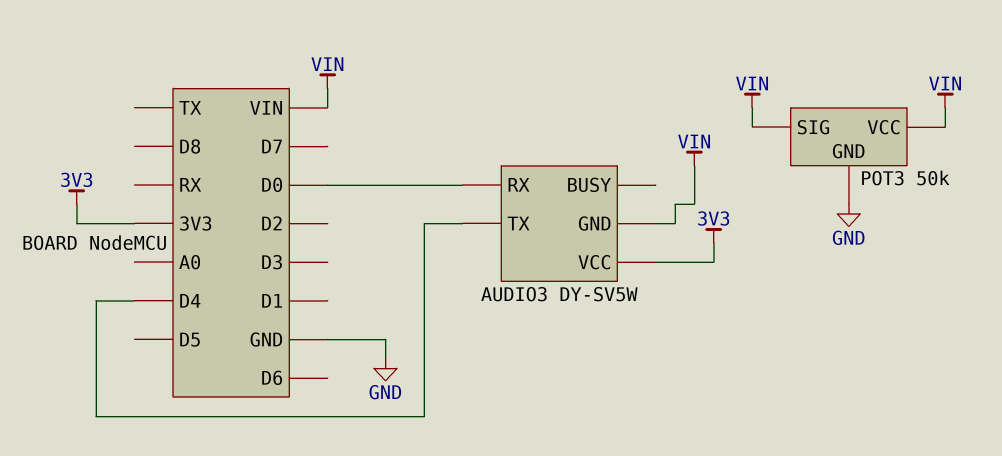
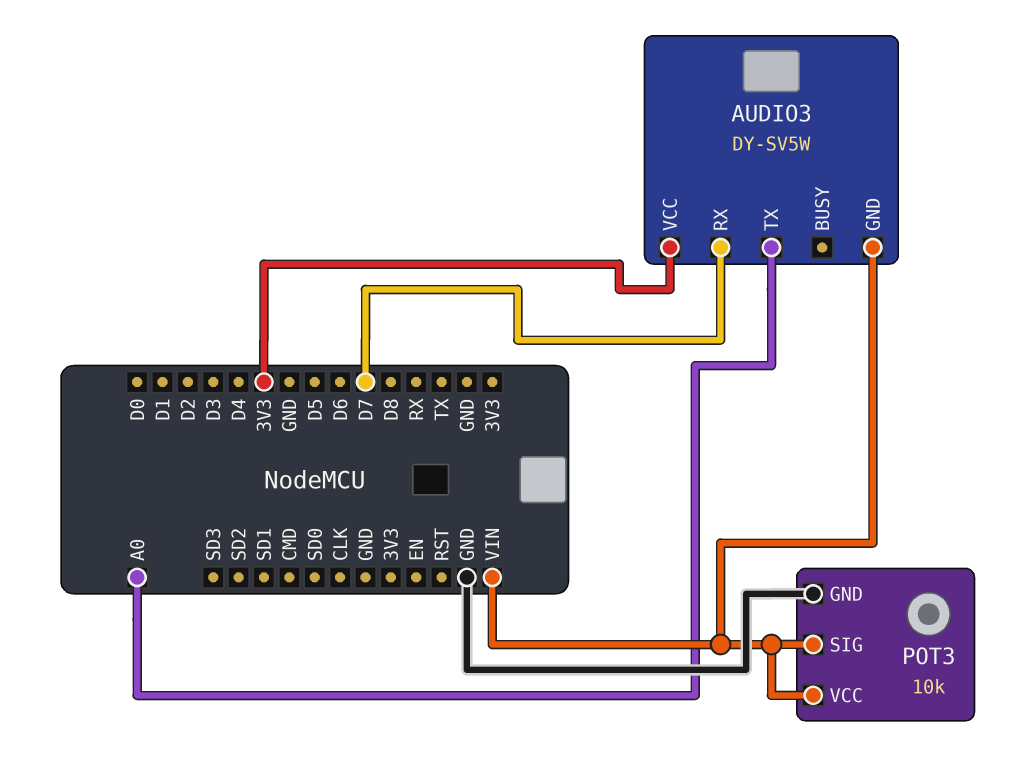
AUDIO3 pin RX: D0 -> D7
AUDIO3 pin TX: D4 -> A0
POT3: 50k -> 10k

